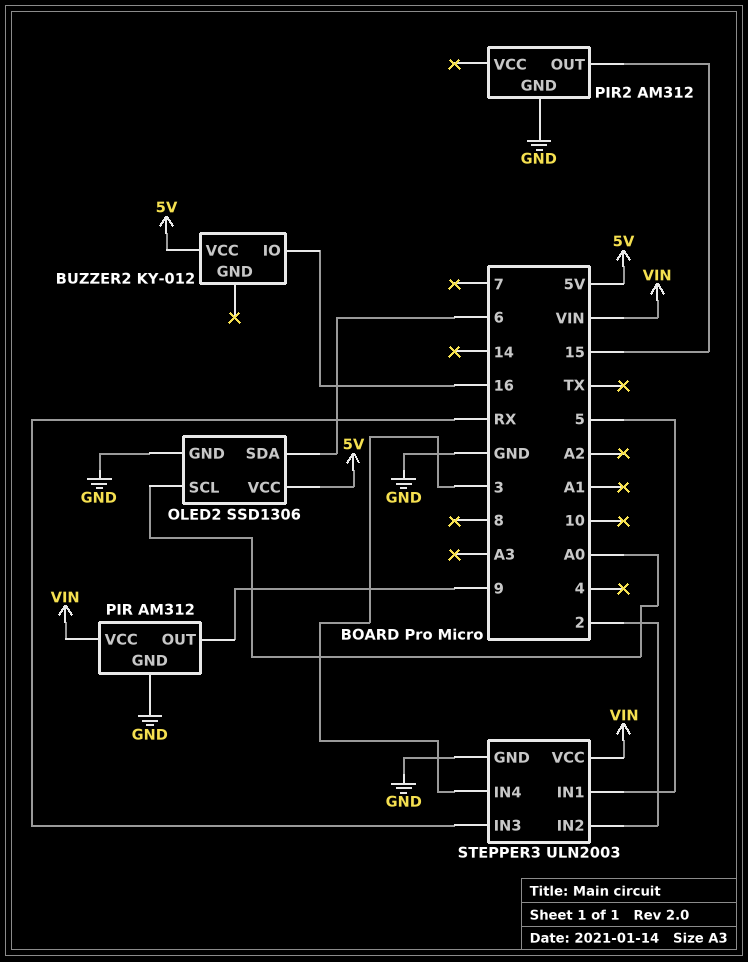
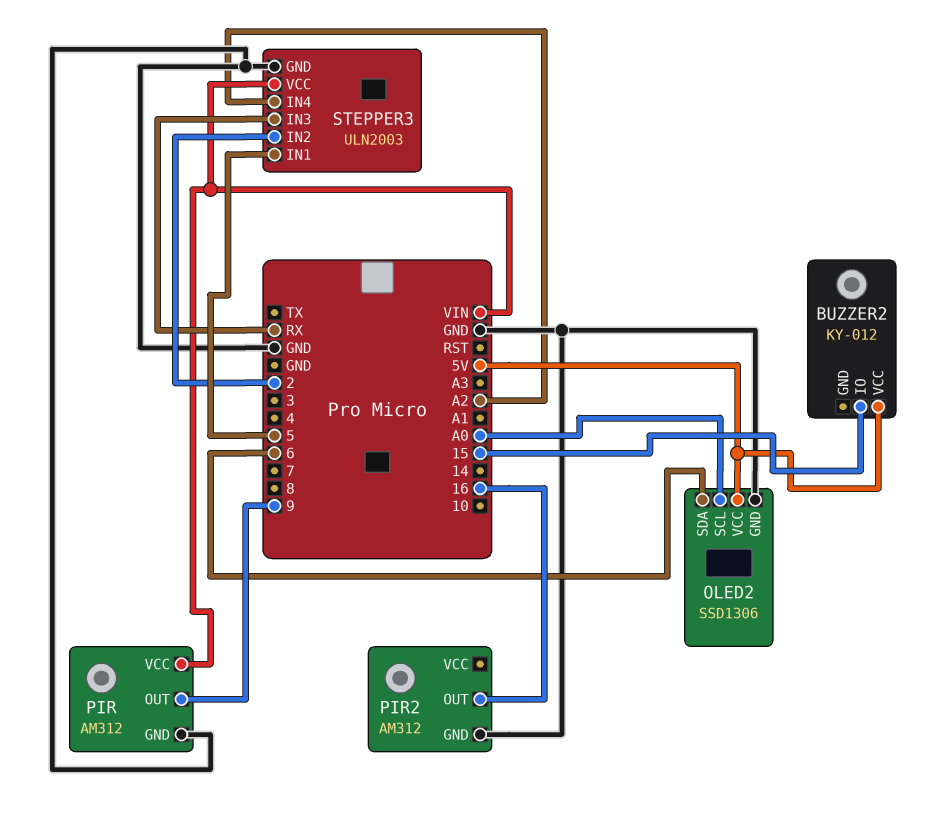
BUZZER2 pin IO: 16 -> 15
PIR2 pin OUT: 15 -> 16
STEPPER3 pin IN4: 3 -> A2

